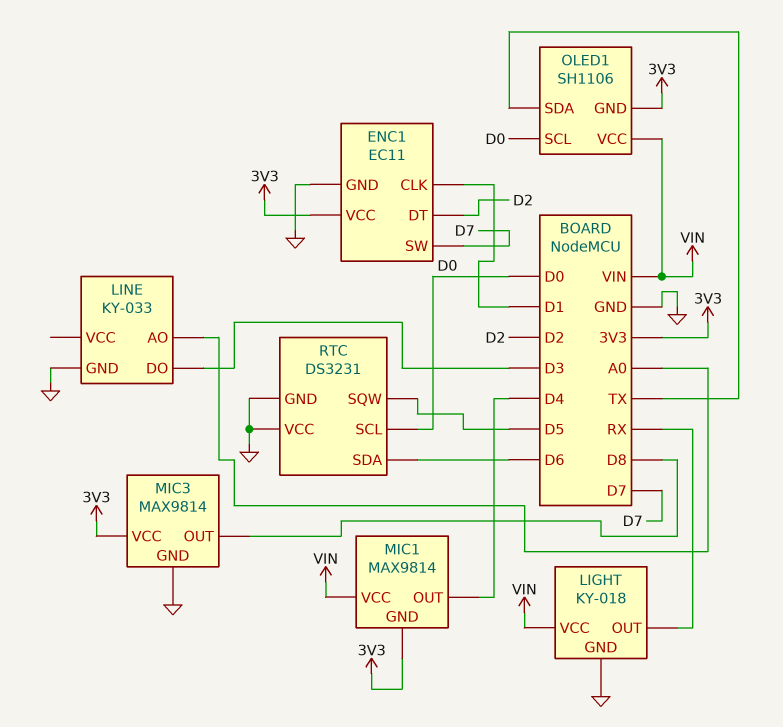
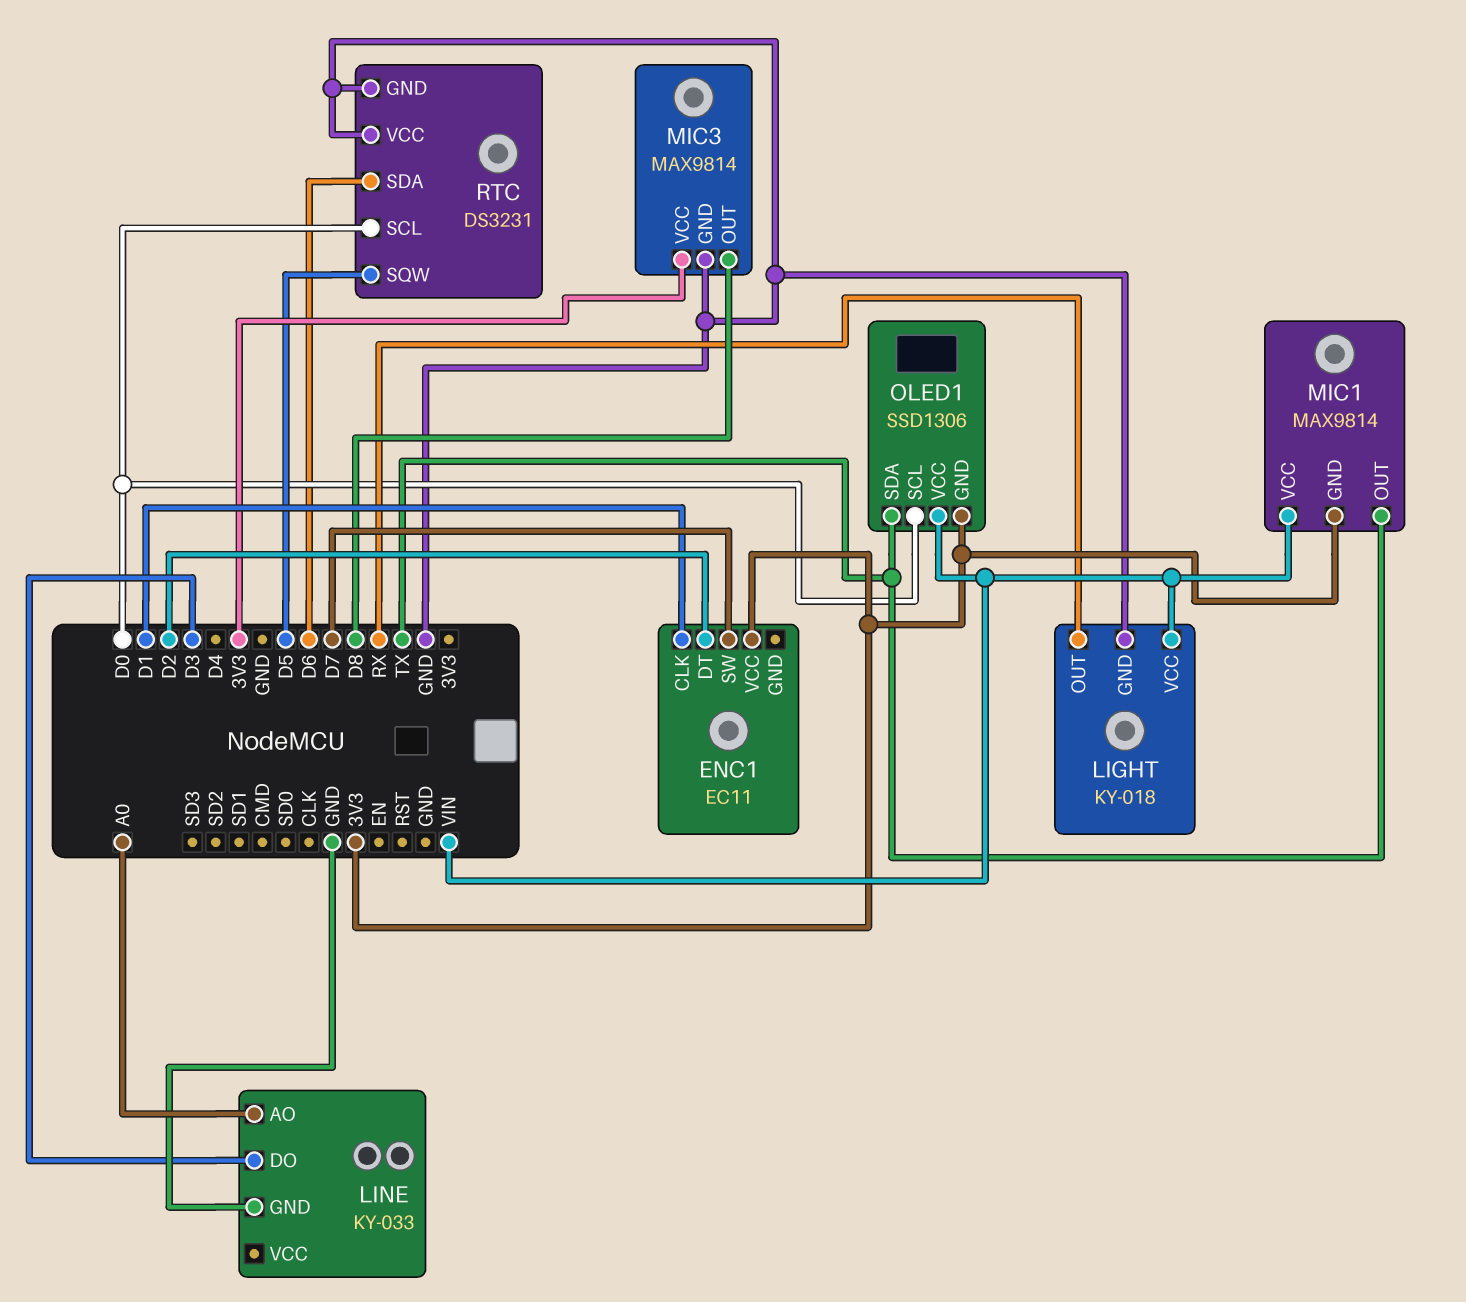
ENC1 pin GND: GND -> none
MIC1 pin OUT: D4 -> TX
OLED1: SH1106 -> SSD1306

